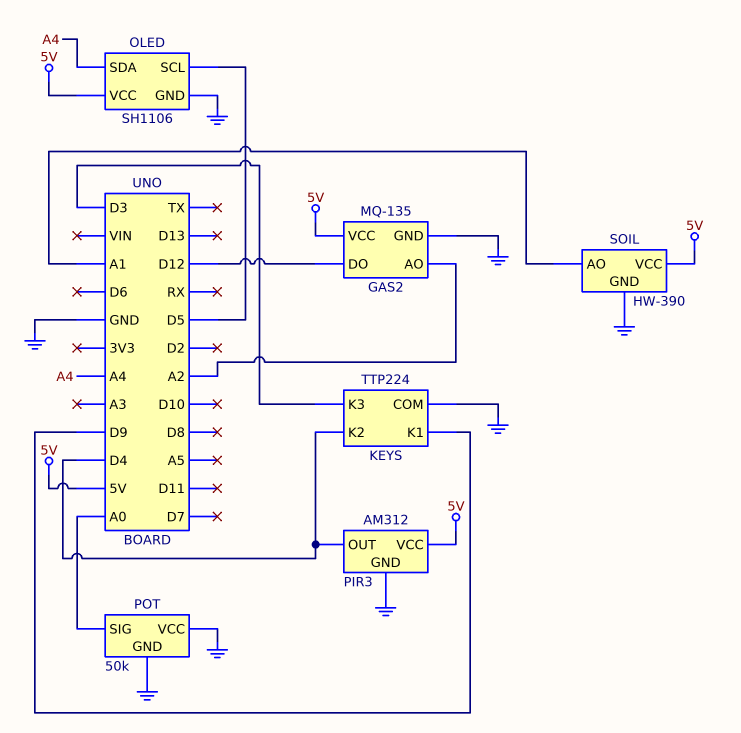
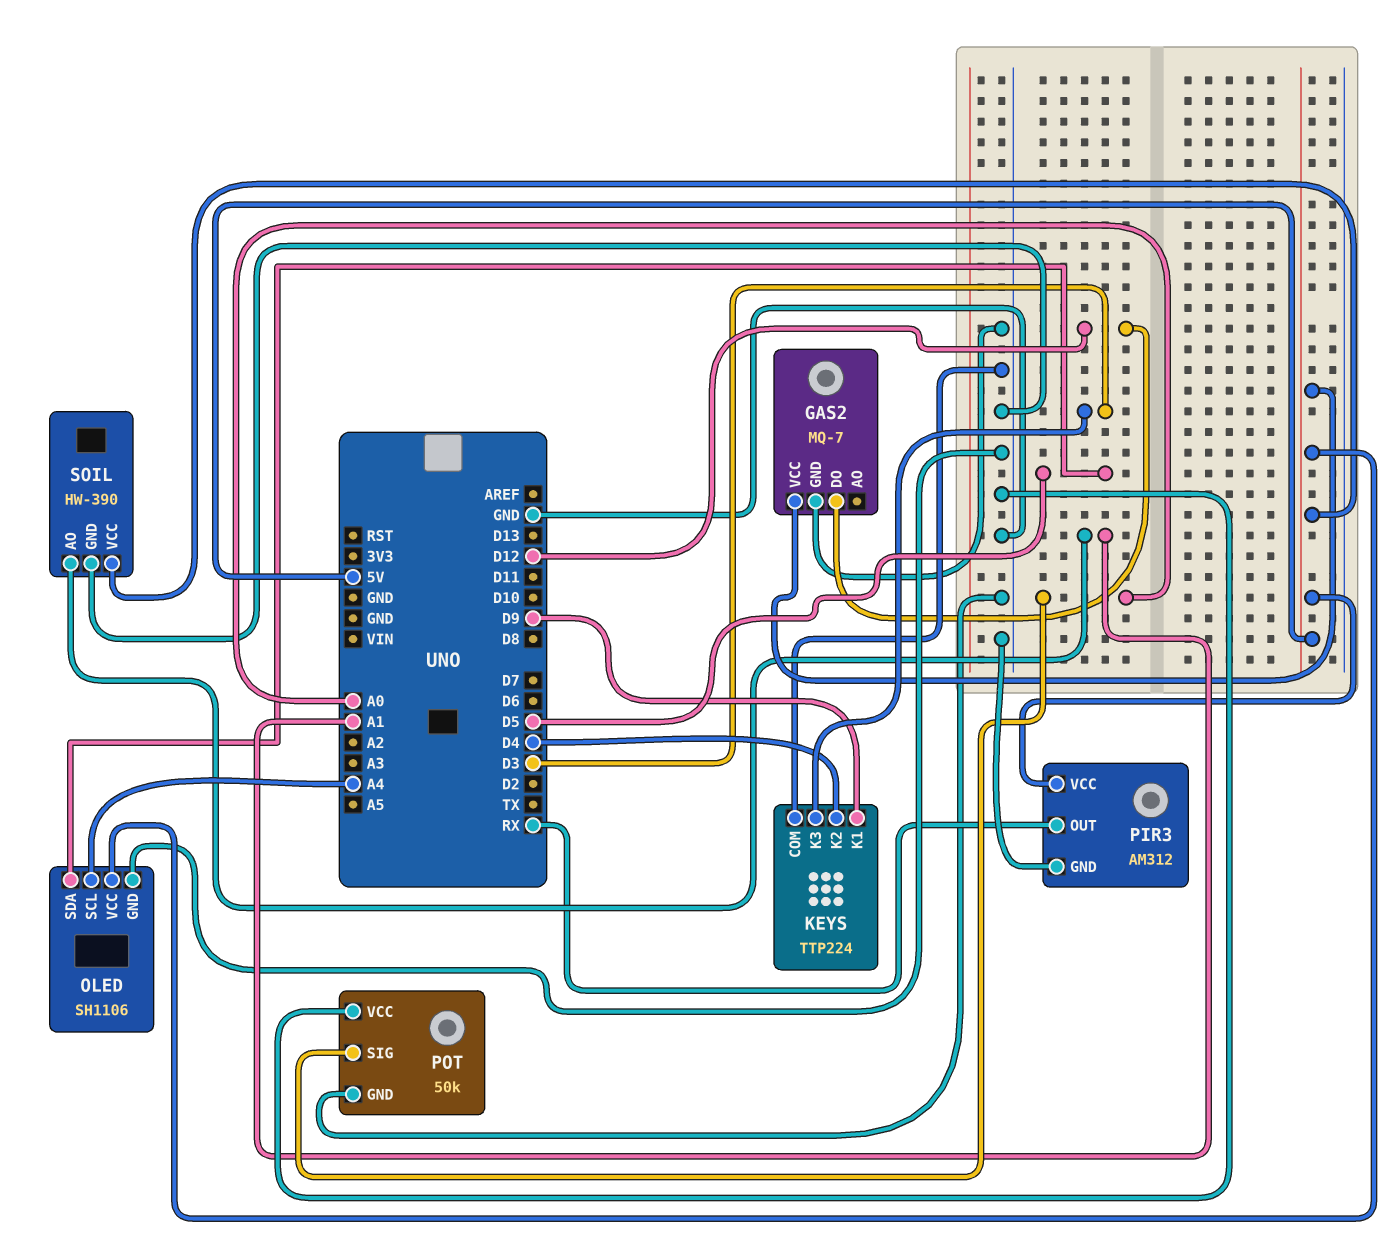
GAS2: MQ-135 -> MQ-7
GAS2 pin AO: A2 -> none
OLED pin SCL: D5 -> A4
OLED pin SDA: A4 -> D5
PIR3 pin OUT: D4 -> RX

